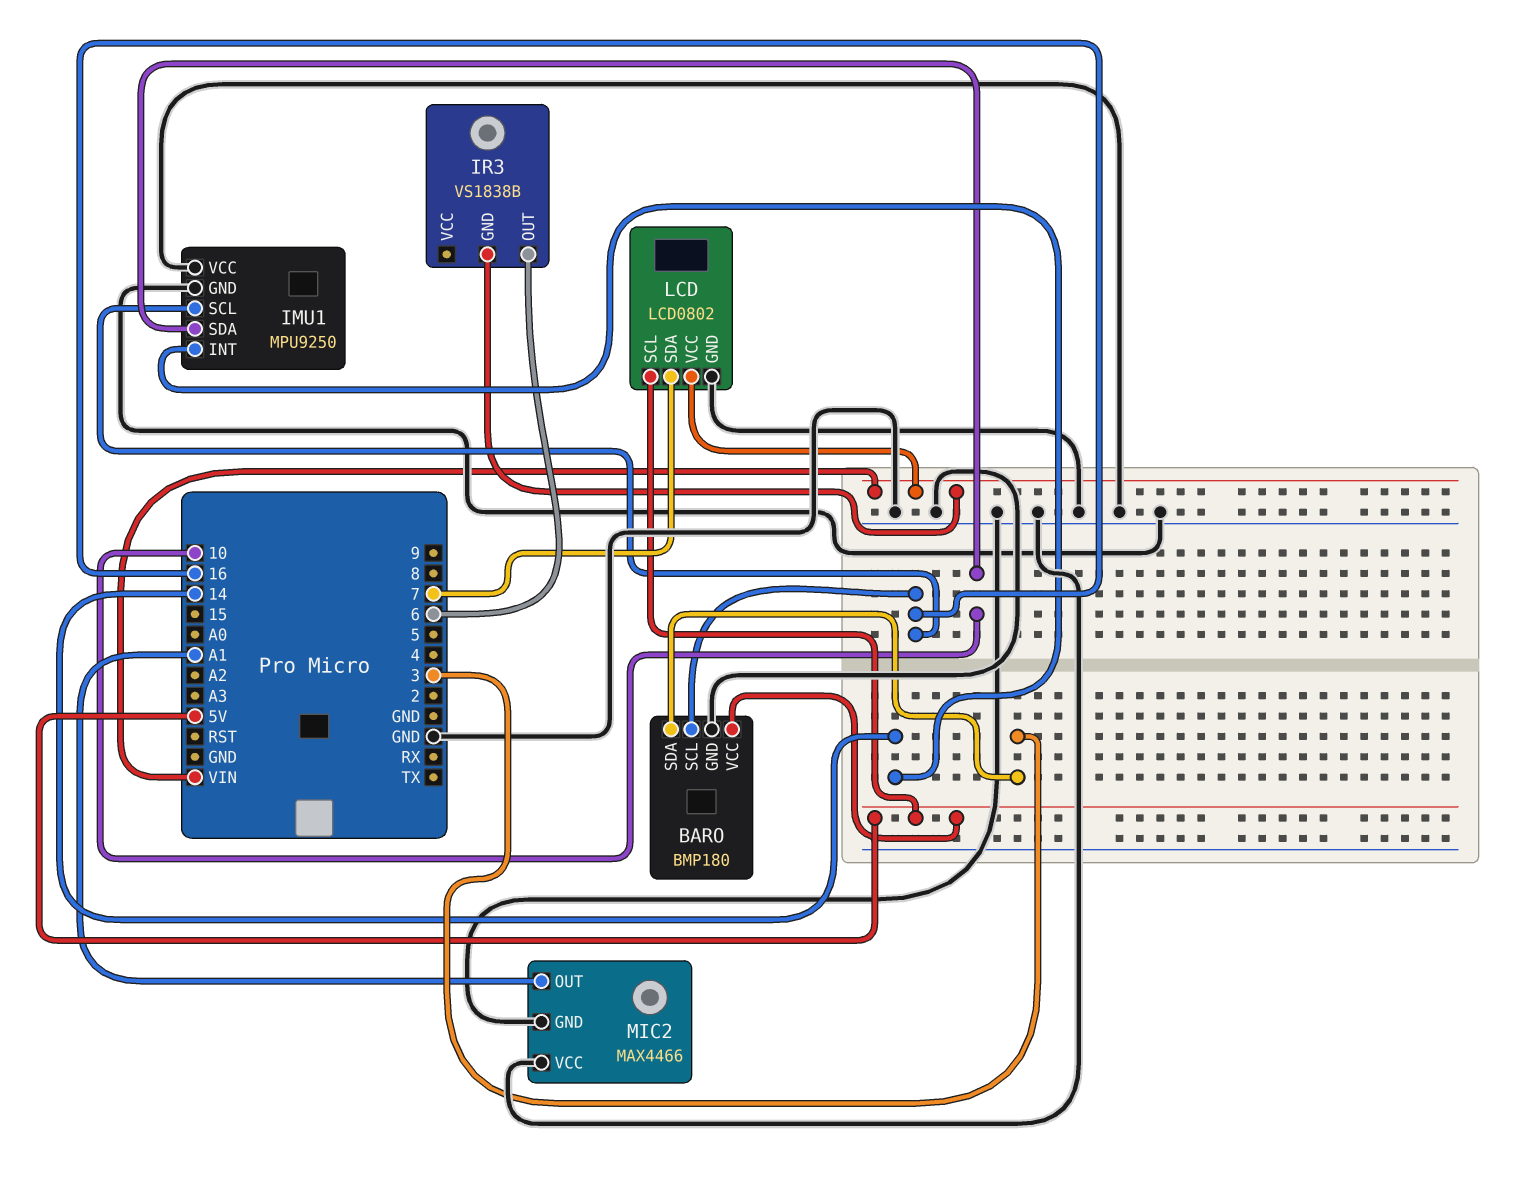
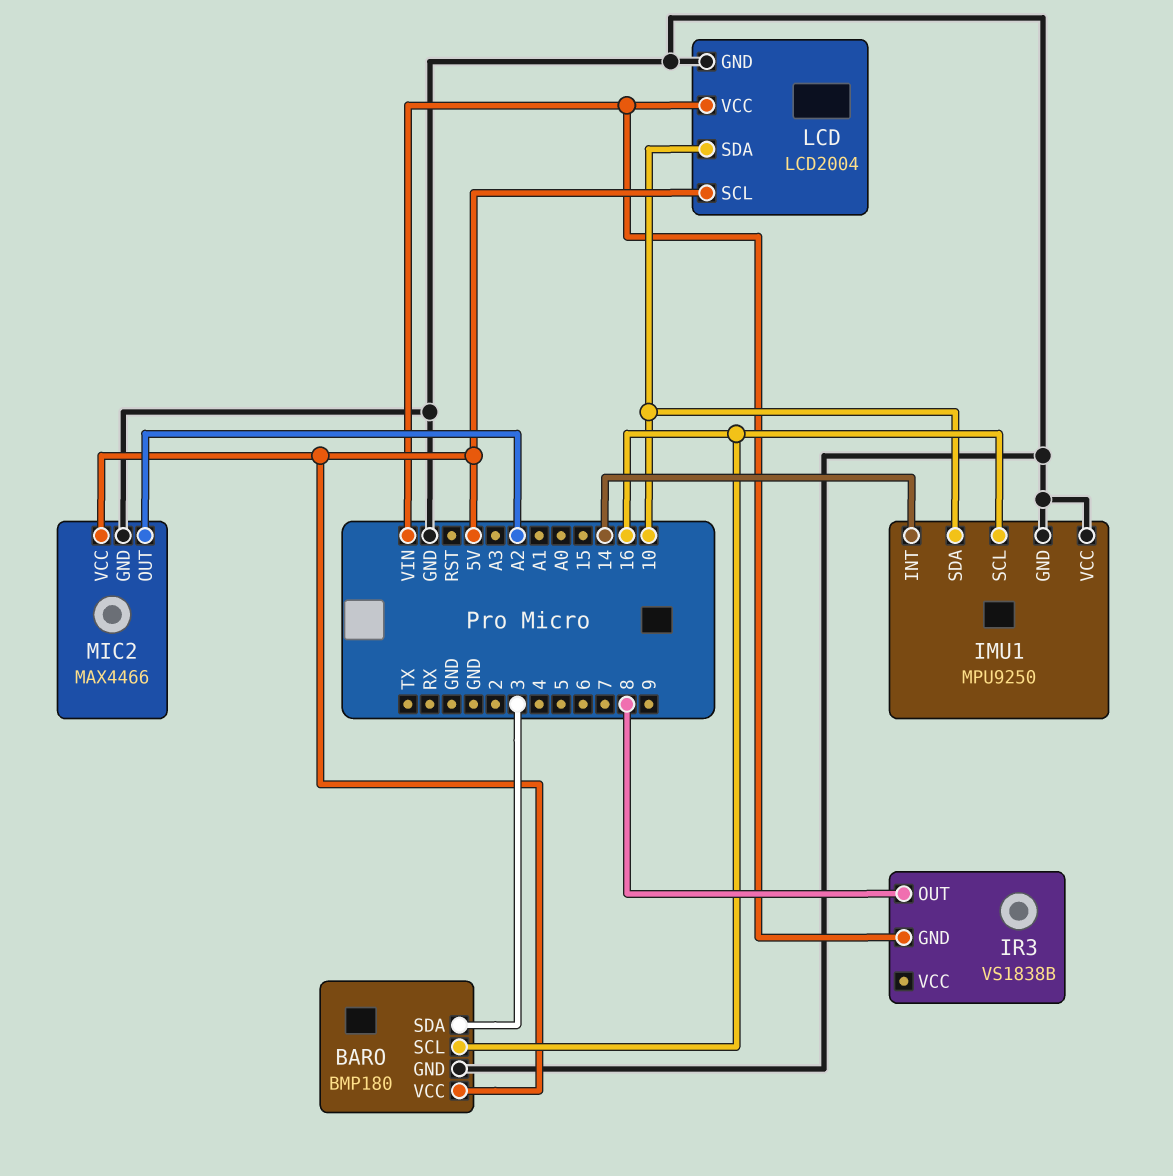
IR3 pin OUT: 6 -> 8
LCD: LCD0802 -> LCD2004
LCD pin SDA: 7 -> 10
MIC2 pin OUT: A1 -> A2
MIC2 pin VCC: GND -> 5V

